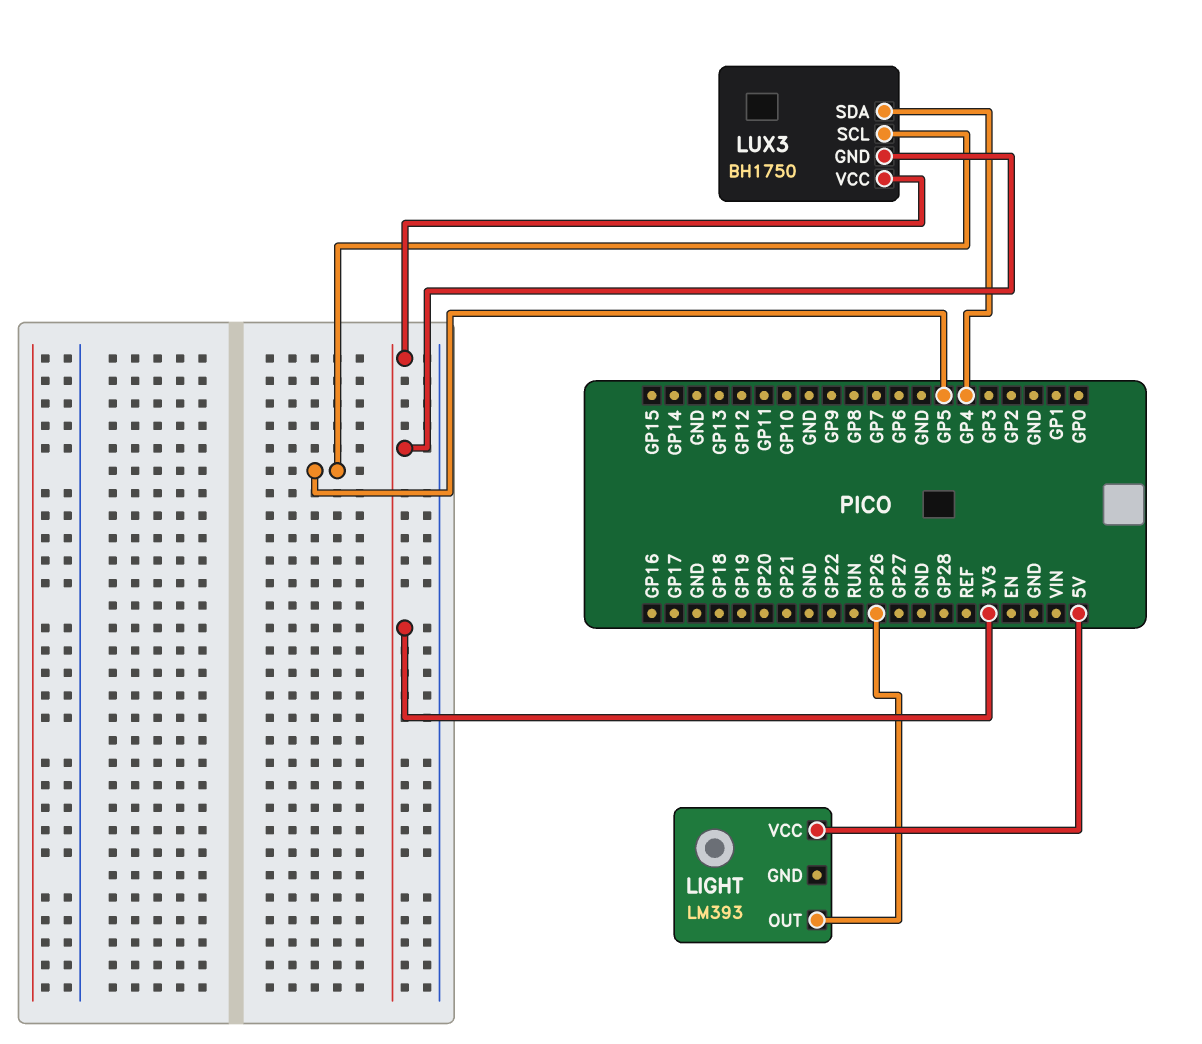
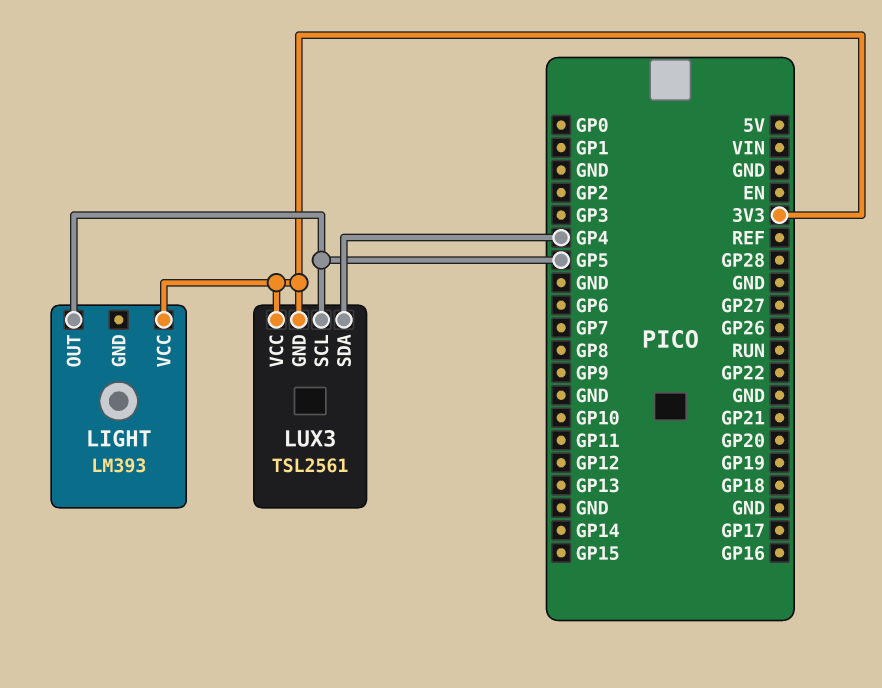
LIGHT pin OUT: GP26 -> GP5
LIGHT pin VCC: 5V -> 3V3
LUX3: BH1750 -> TSL2561

